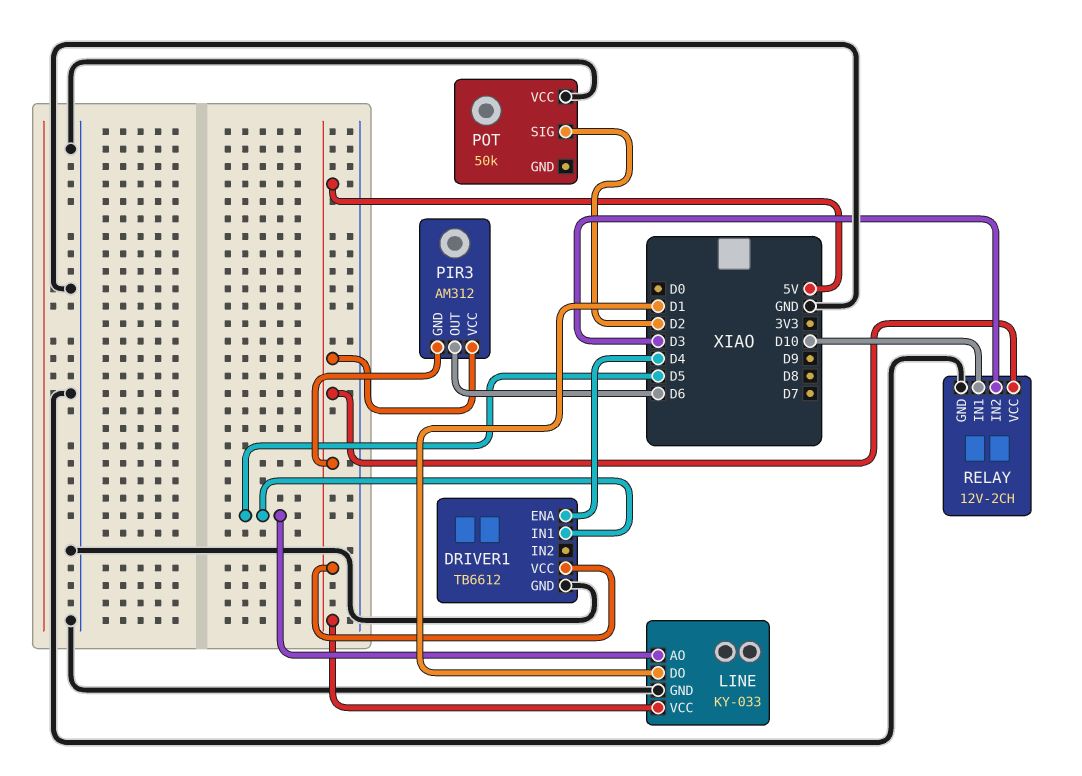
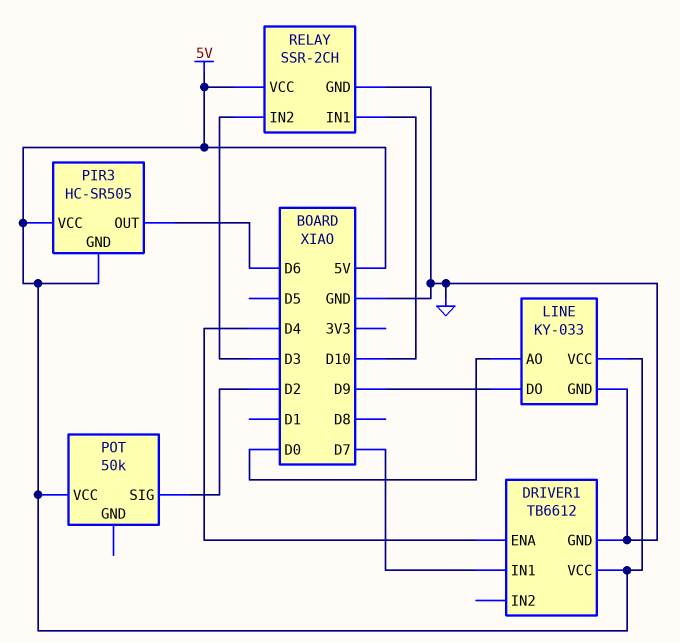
DRIVER1 pin IN1: D5 -> D7
LINE pin AO: D5 -> D0
LINE pin DO: D1 -> D9
PIR3: AM312 -> HC-SR505
POT pin VCC: GND -> 5V
RELAY: 12V-2CH -> SSR-2CH

